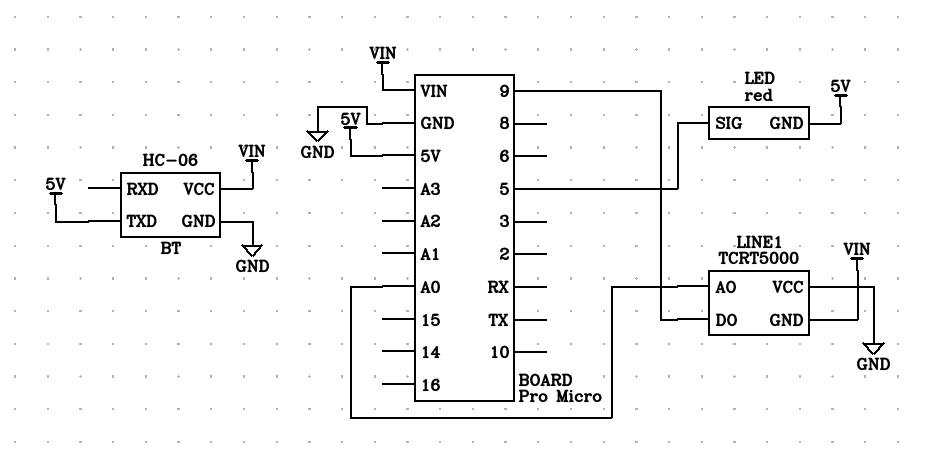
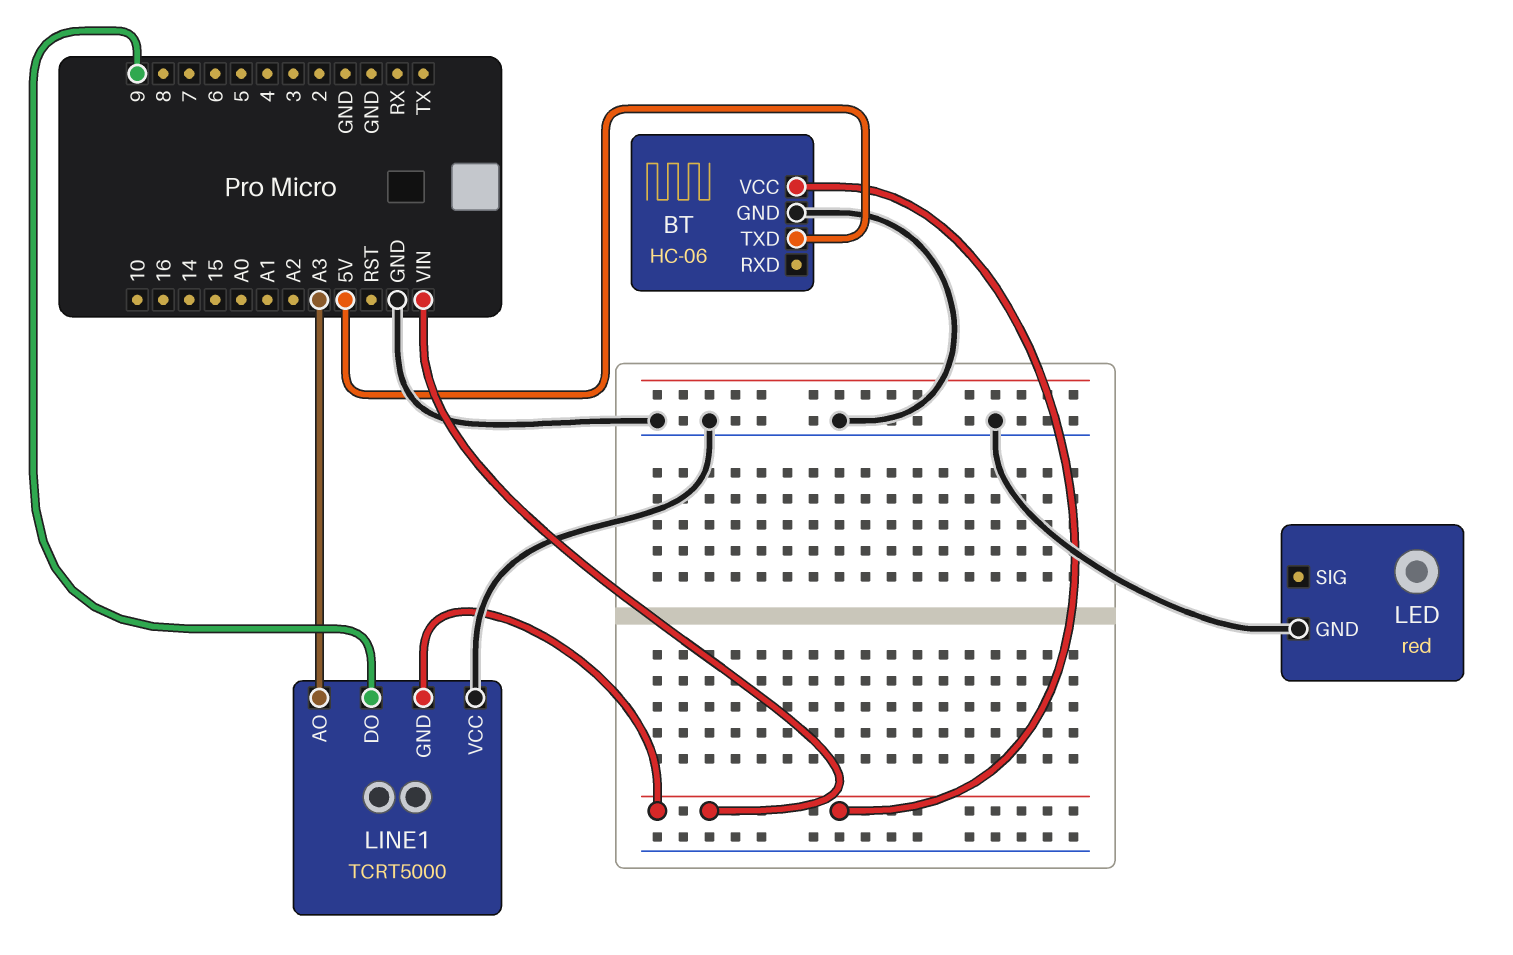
LED pin GND: 5V -> GND
LED pin SIG: 5 -> none
LINE1 pin AO: A0 -> A3

